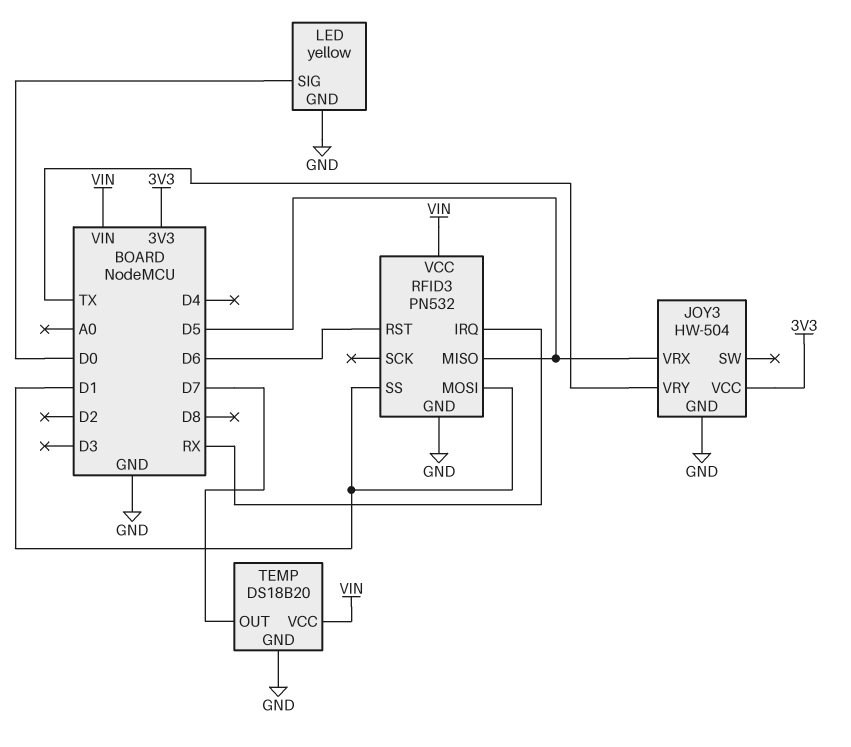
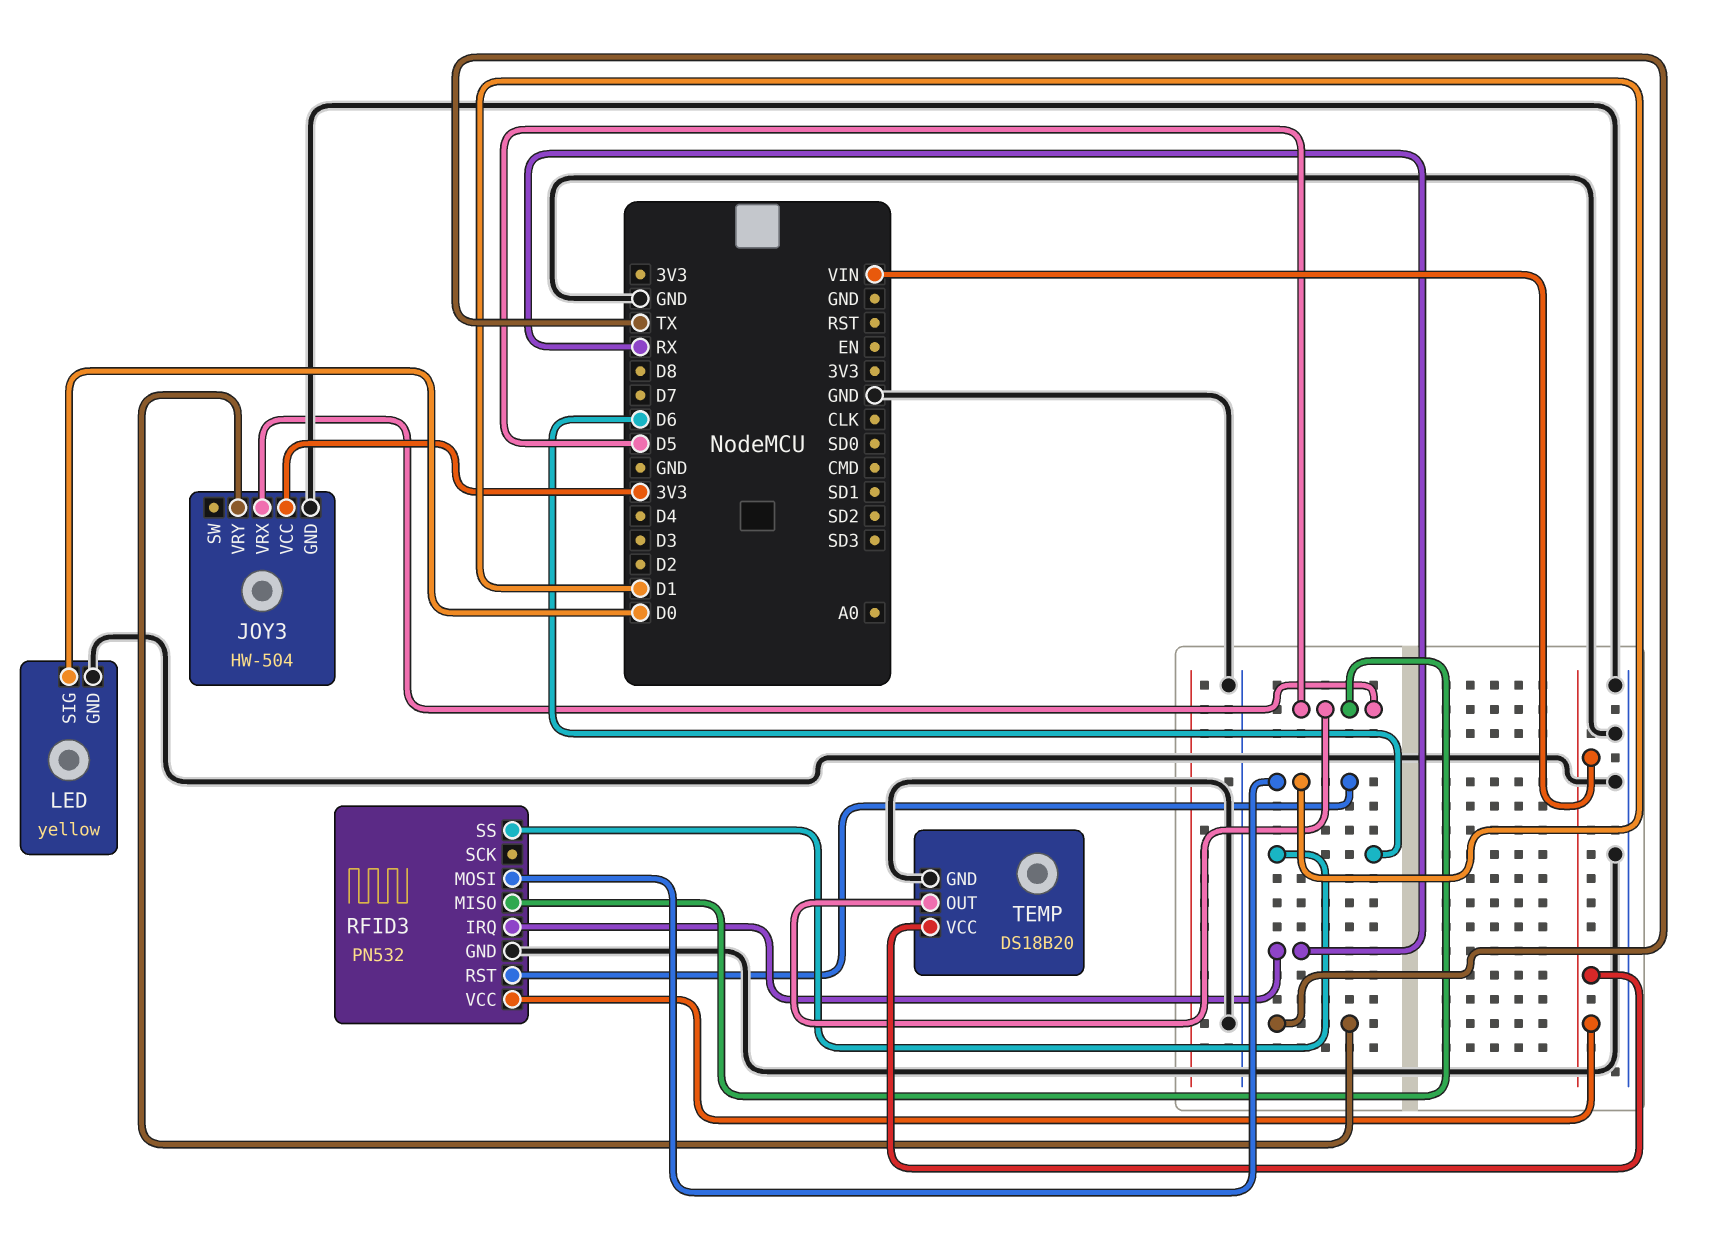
RFID3 pin RST: D6 -> D1
RFID3 pin SS: D1 -> D6
TEMP pin OUT: D7 -> D5

